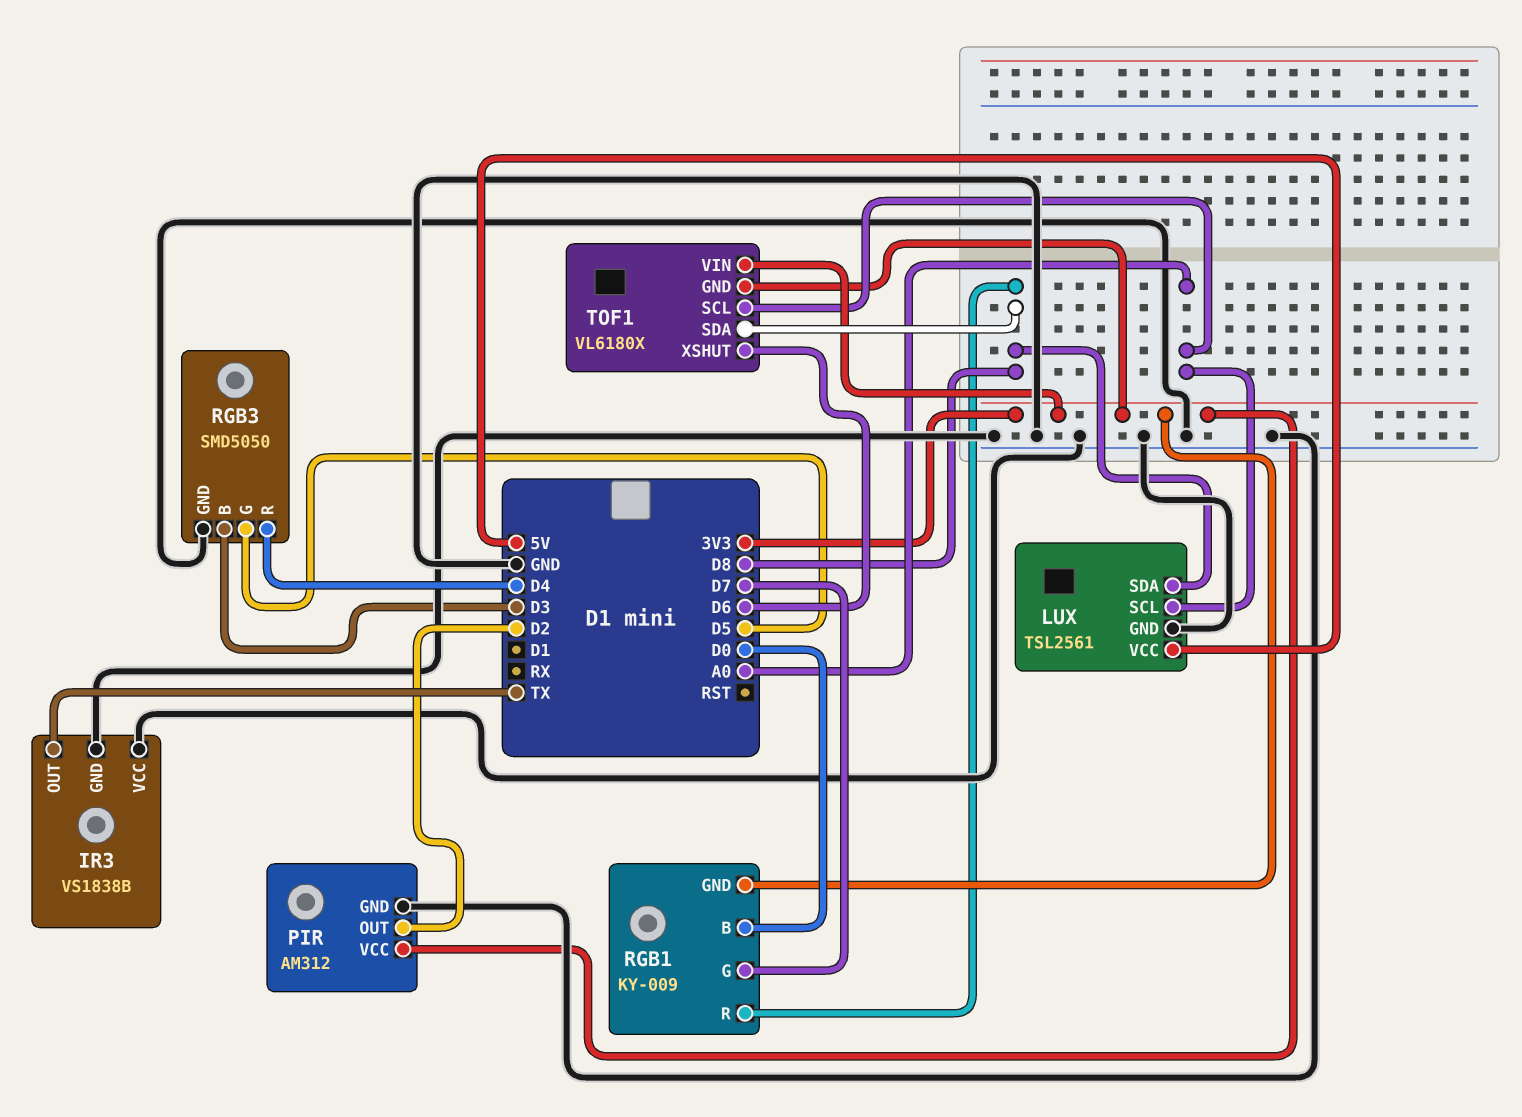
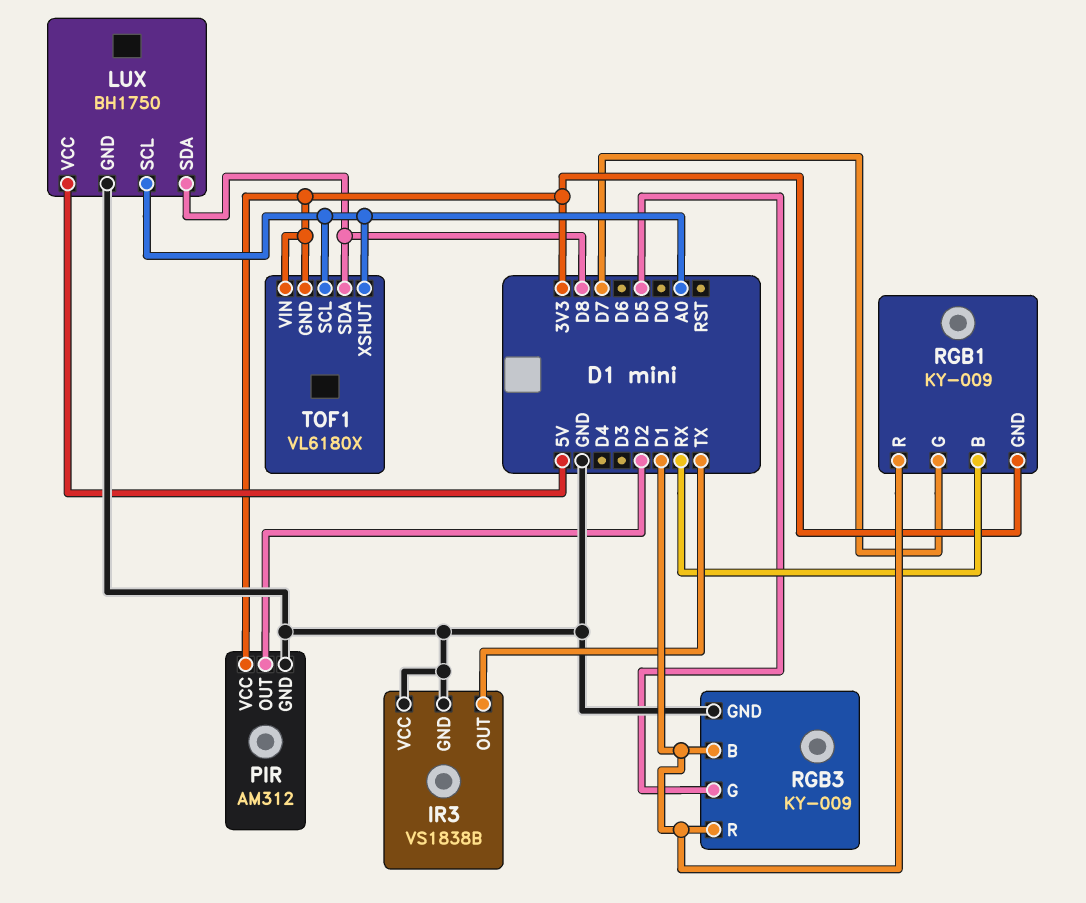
LUX: TSL2561 -> BH1750
RGB1 pin B: D0 -> RX
RGB1 pin R: D8 -> D1
RGB3: SMD5050 -> KY-009
RGB3 pin B: D3 -> D1
RGB3 pin R: D4 -> D1
TOF1 pin XSHUT: D6 -> A0

